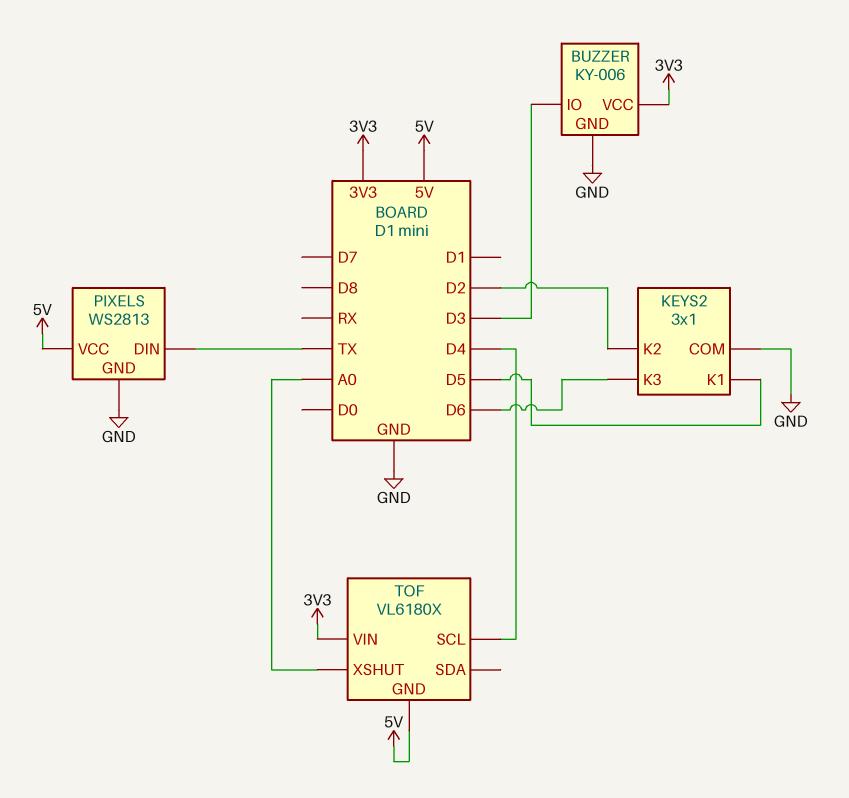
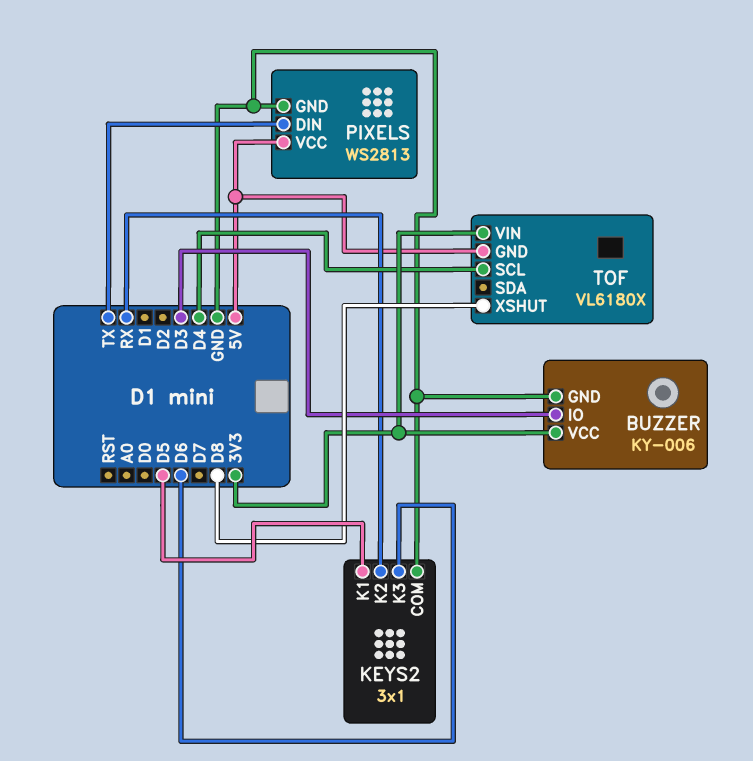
KEYS2 pin K2: D2 -> RX
TOF pin XSHUT: A0 -> D8

